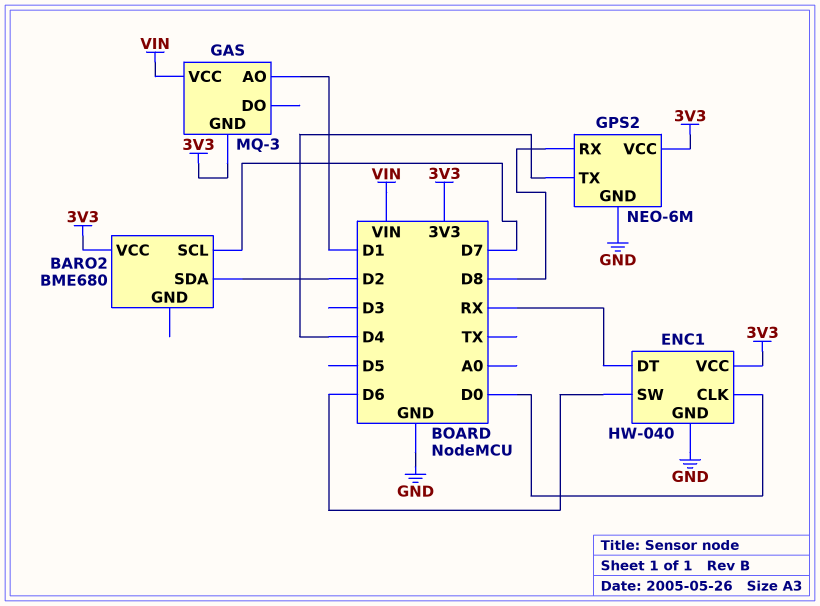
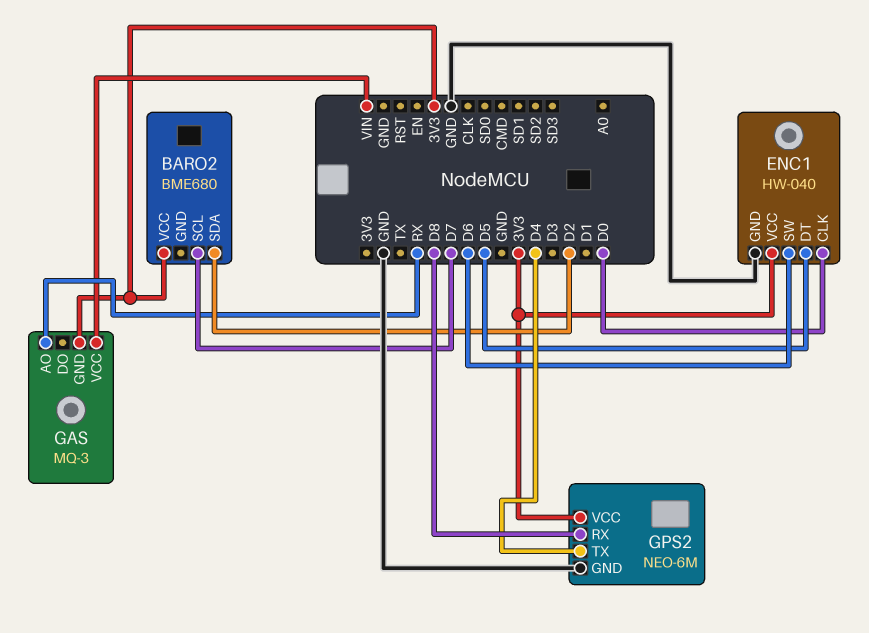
ENC1 pin DT: RX -> D5
GAS pin AO: D1 -> RX

